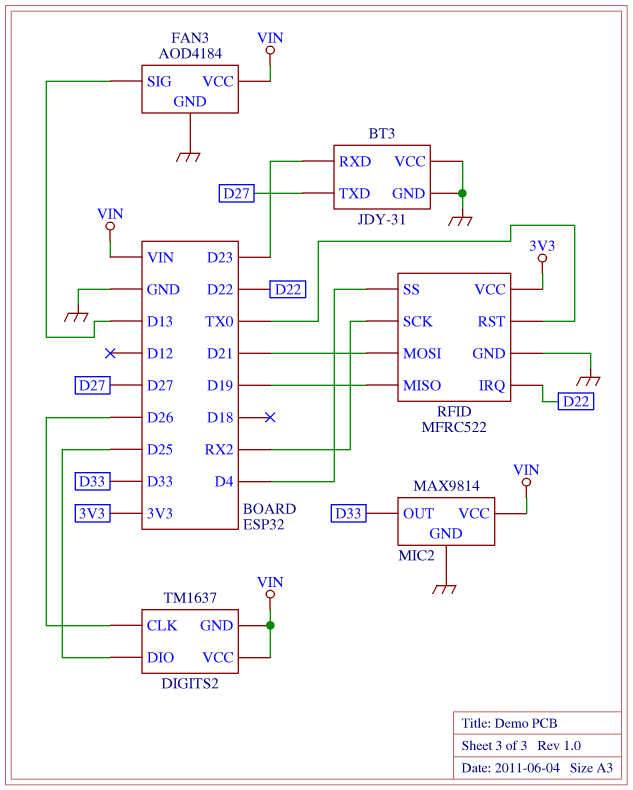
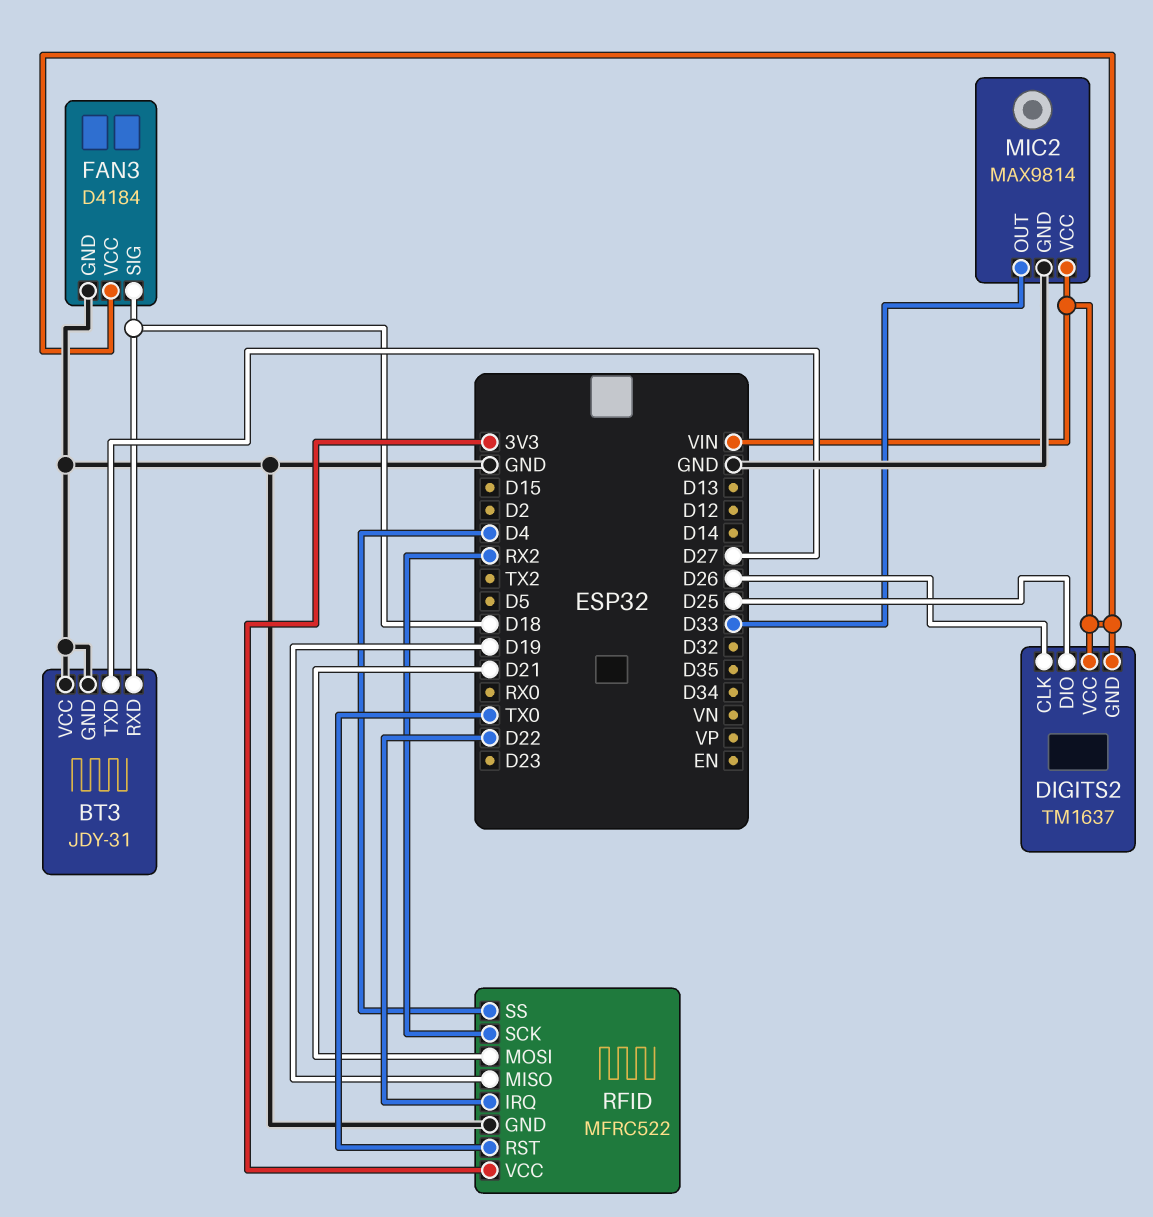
BT3 pin RXD: D23 -> D18
FAN3: AOD4184 -> D4184
FAN3 pin SIG: D13 -> D18

